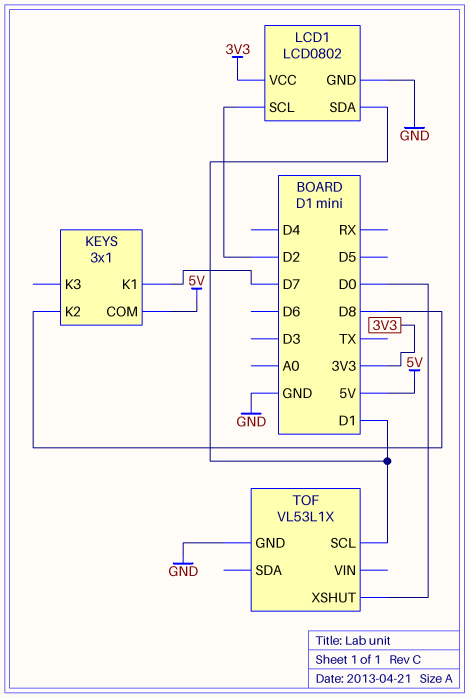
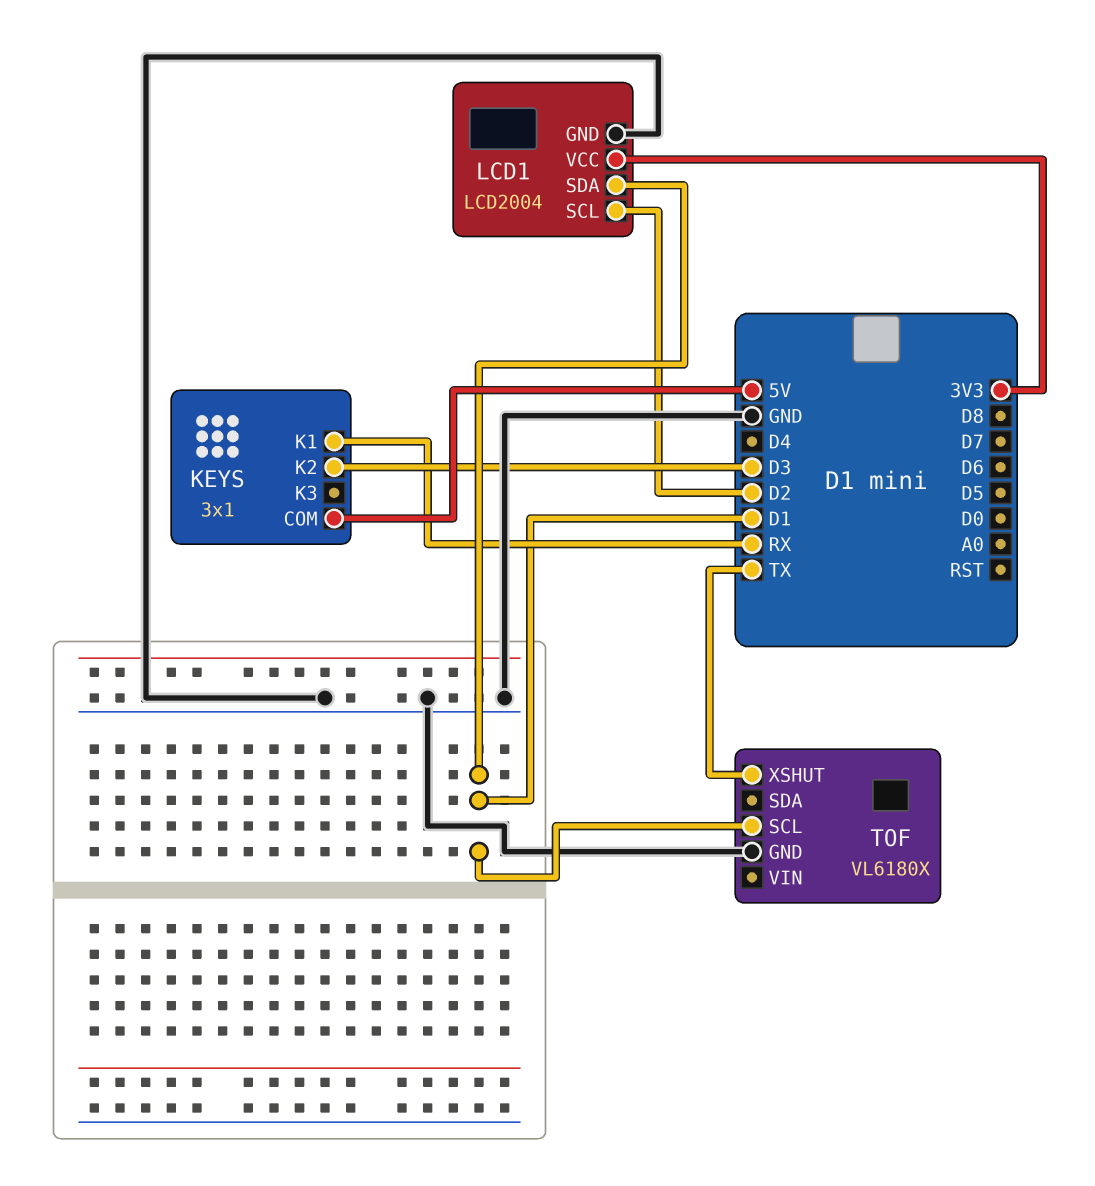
KEYS pin K1: D7 -> RX
KEYS pin K2: D8 -> D3
LCD1: LCD0802 -> LCD2004
TOF: VL53L1X -> VL6180X
TOF pin XSHUT: D0 -> TX

